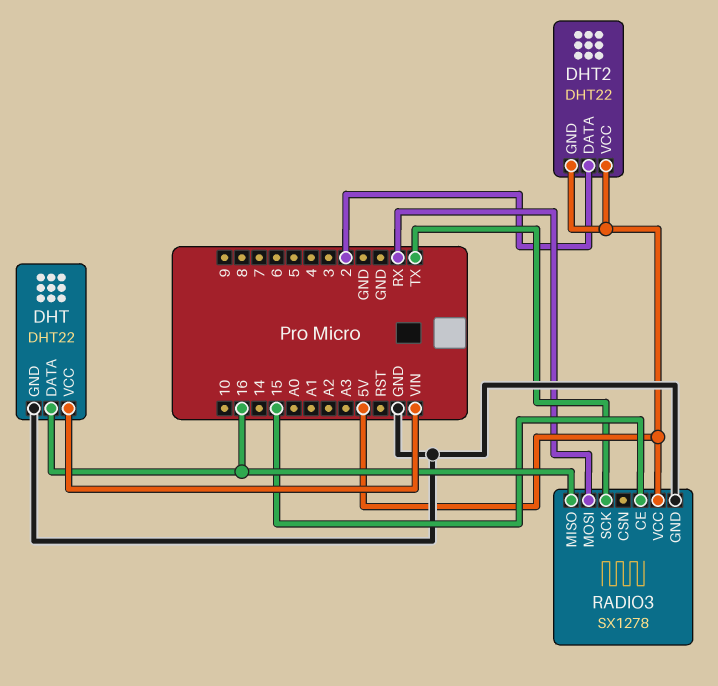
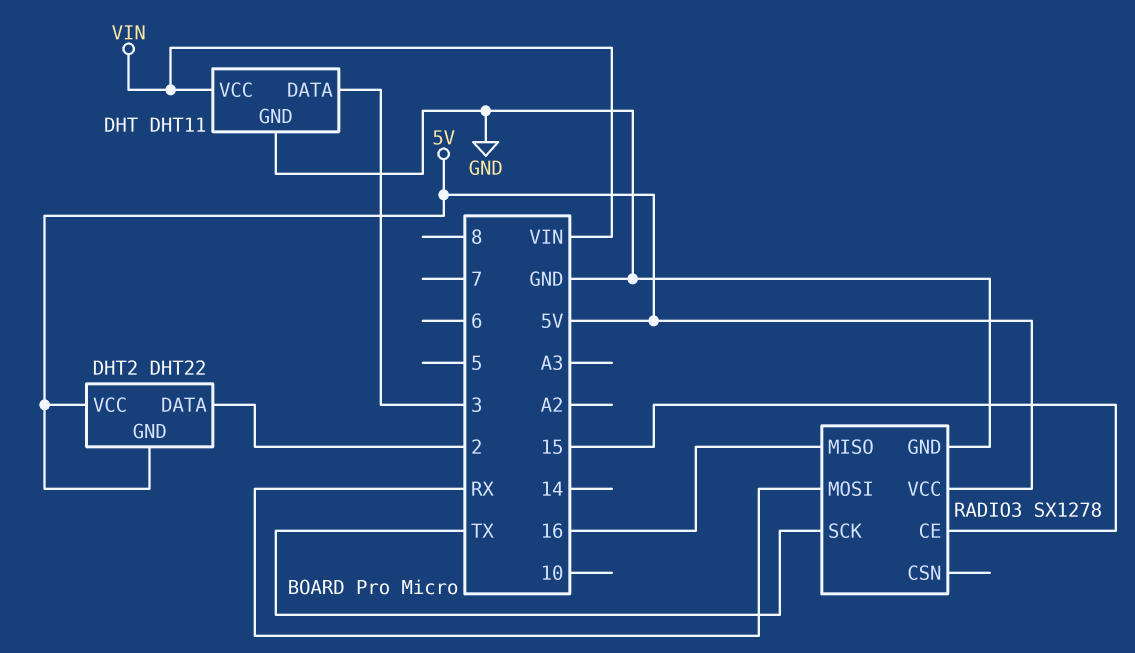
DHT: DHT22 -> DHT11
DHT pin DATA: 16 -> 3

